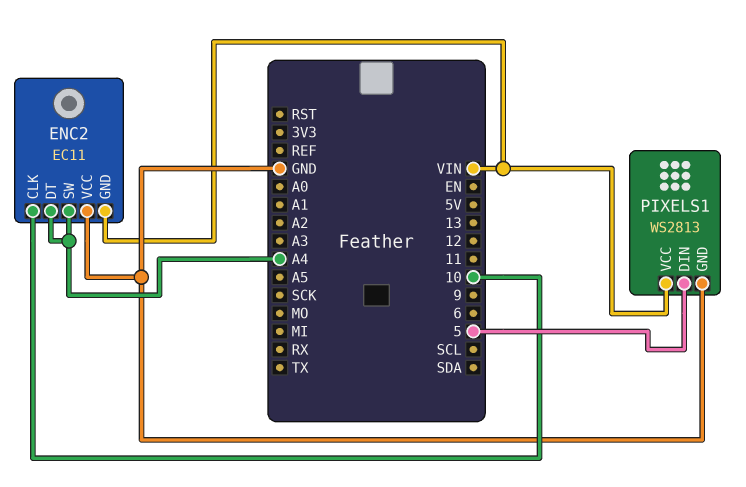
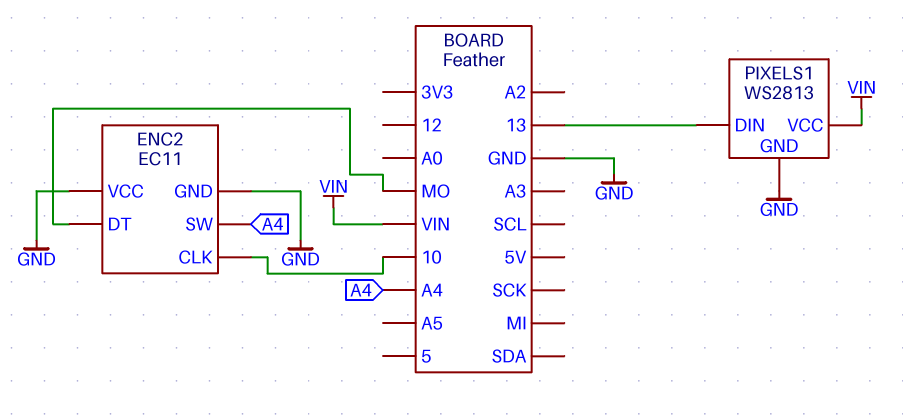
ENC2 pin DT: A4 -> MO
ENC2 pin GND: VIN -> GND
PIXELS1 pin DIN: 5 -> 13

